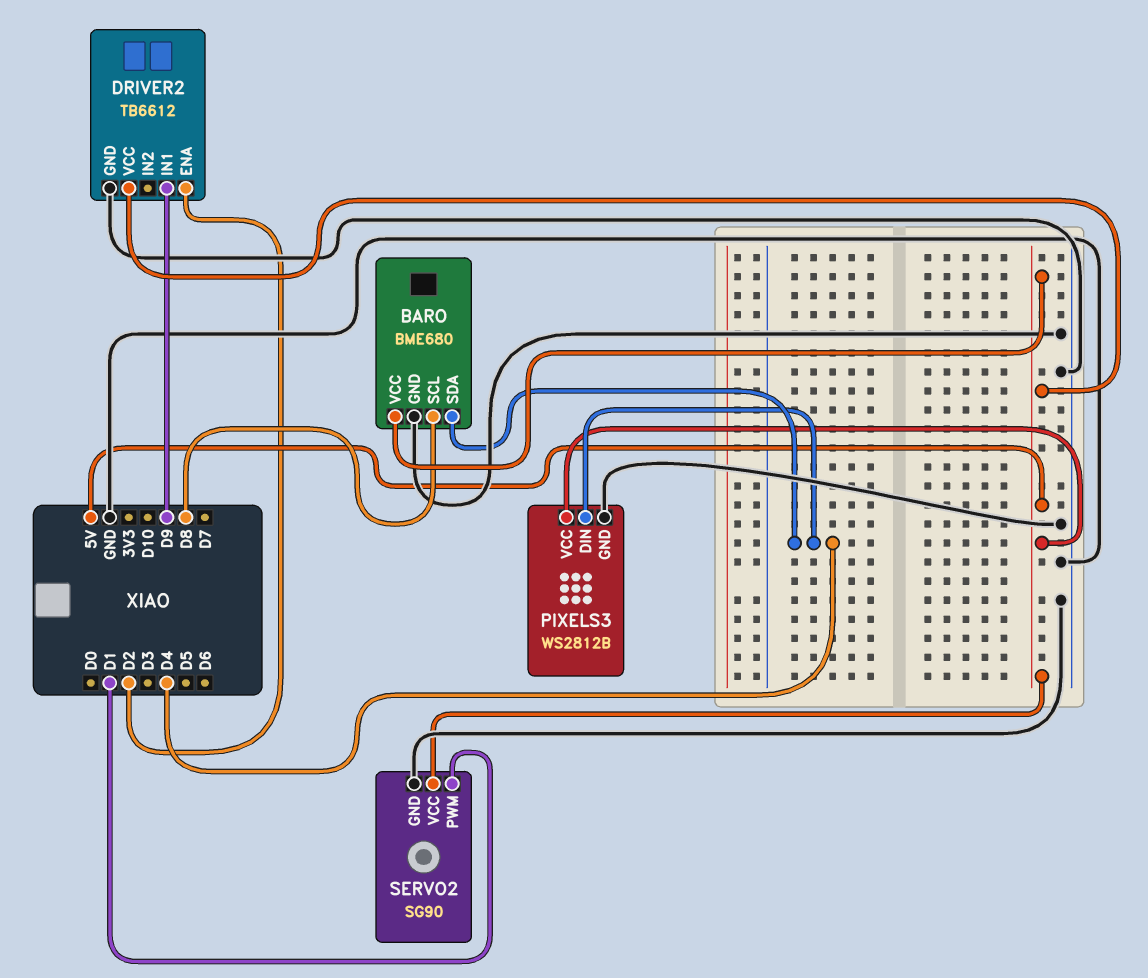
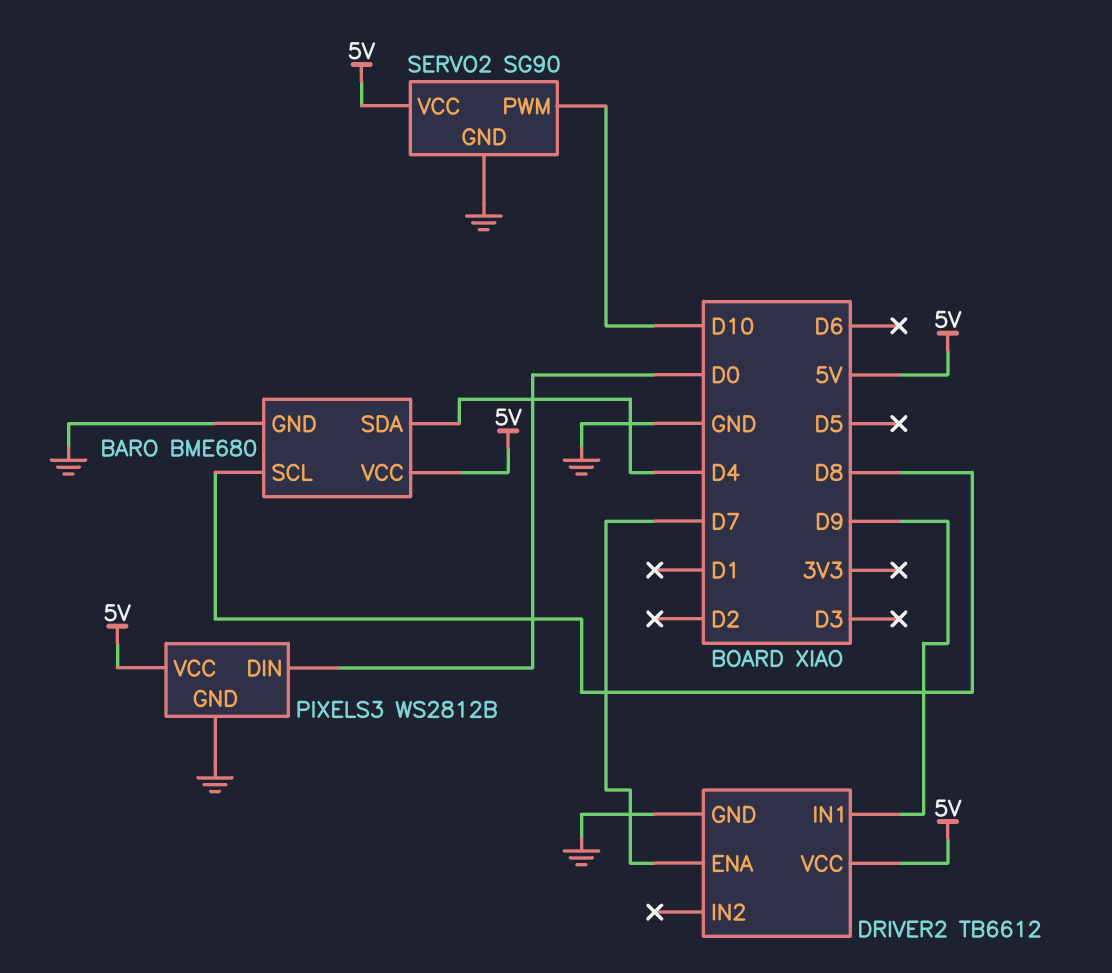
DRIVER2 pin ENA: D2 -> D7
PIXELS3 pin DIN: D4 -> D0
SERVO2 pin PWM: D1 -> D10

